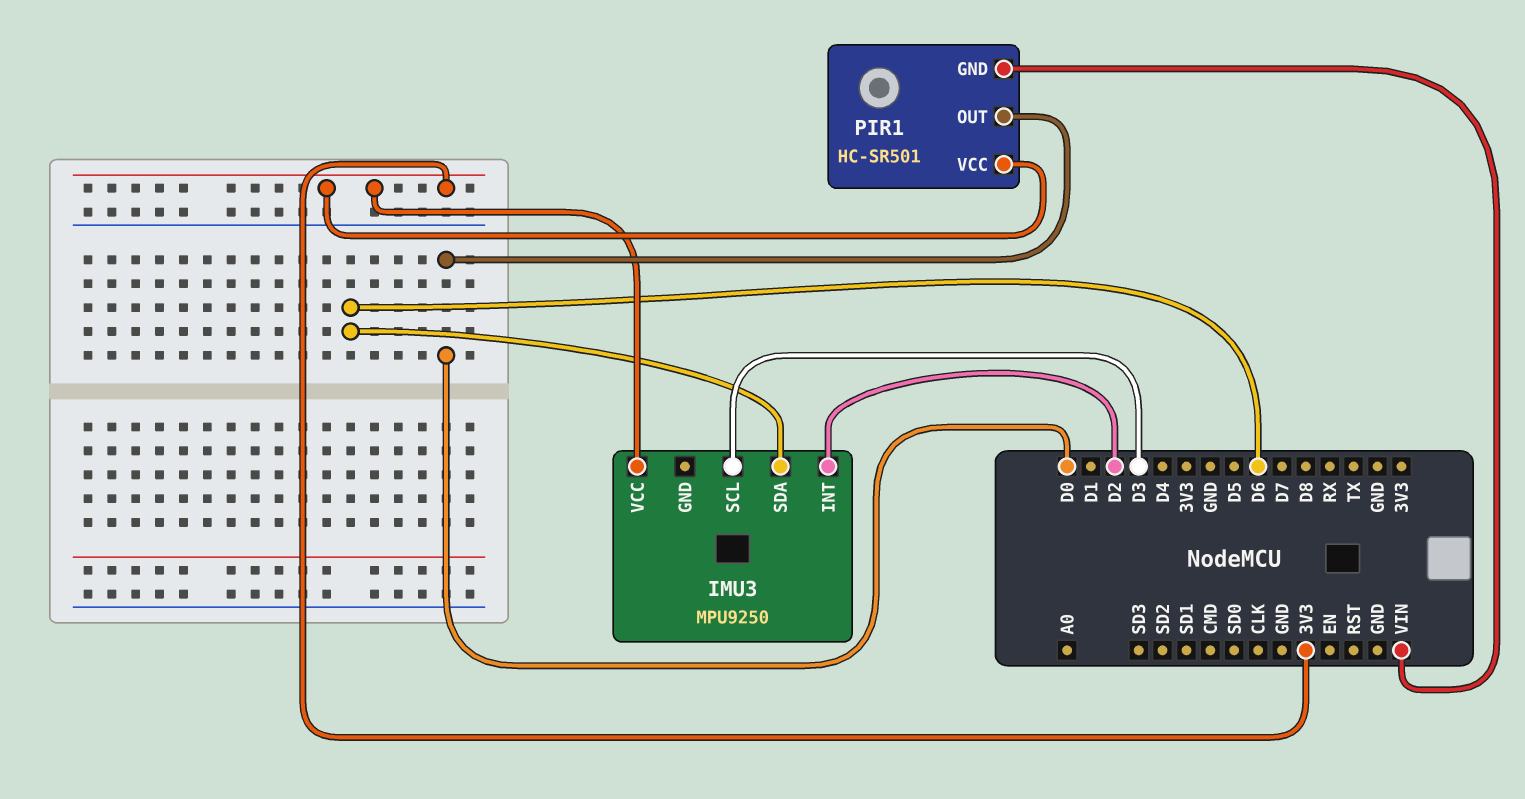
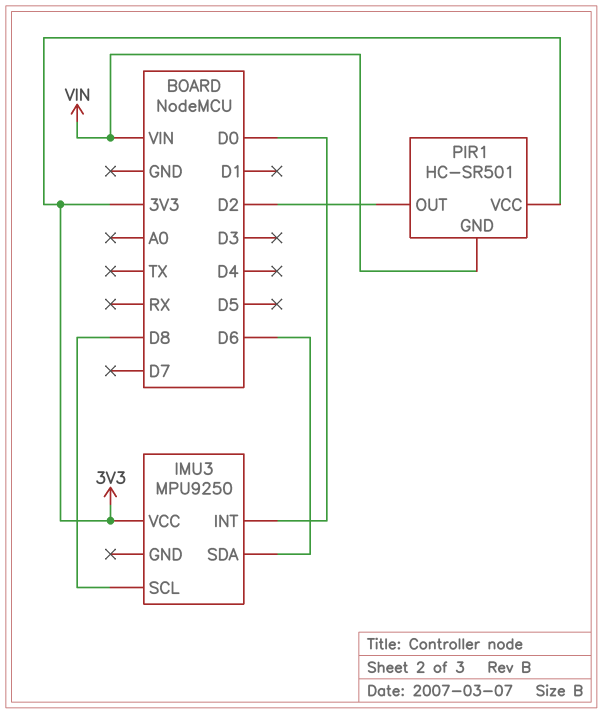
IMU3 pin INT: D2 -> D0
IMU3 pin SCL: D3 -> D8
PIR1 pin OUT: D0 -> D2

